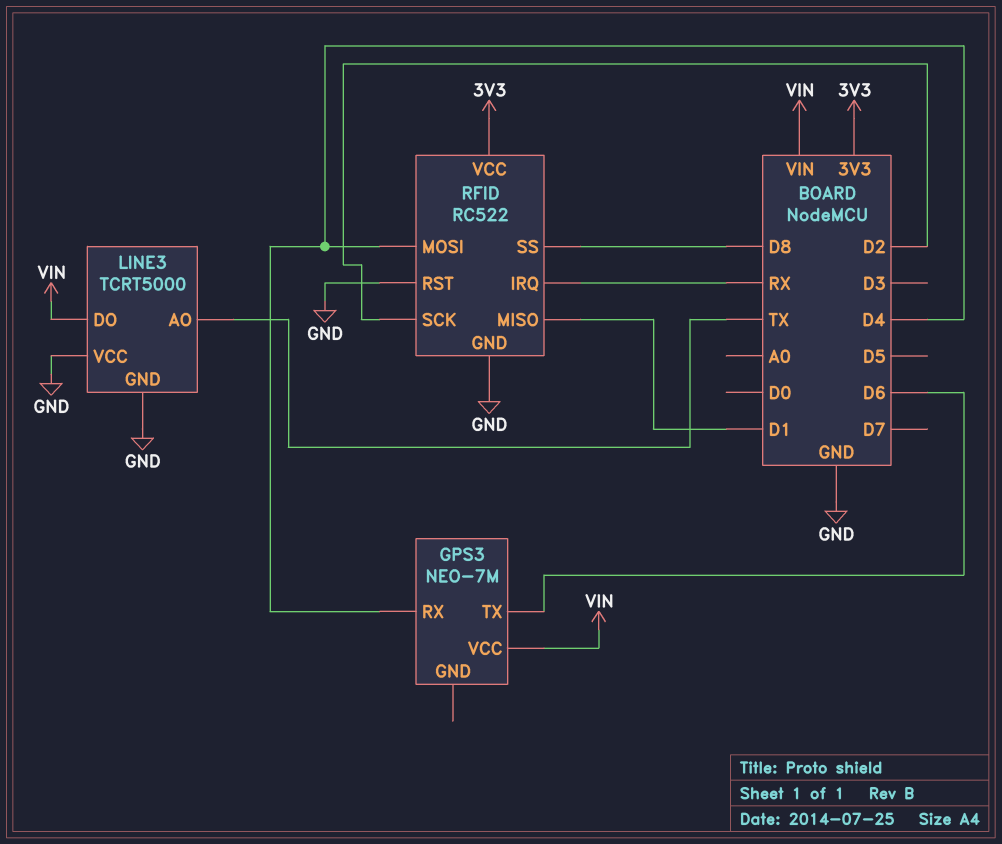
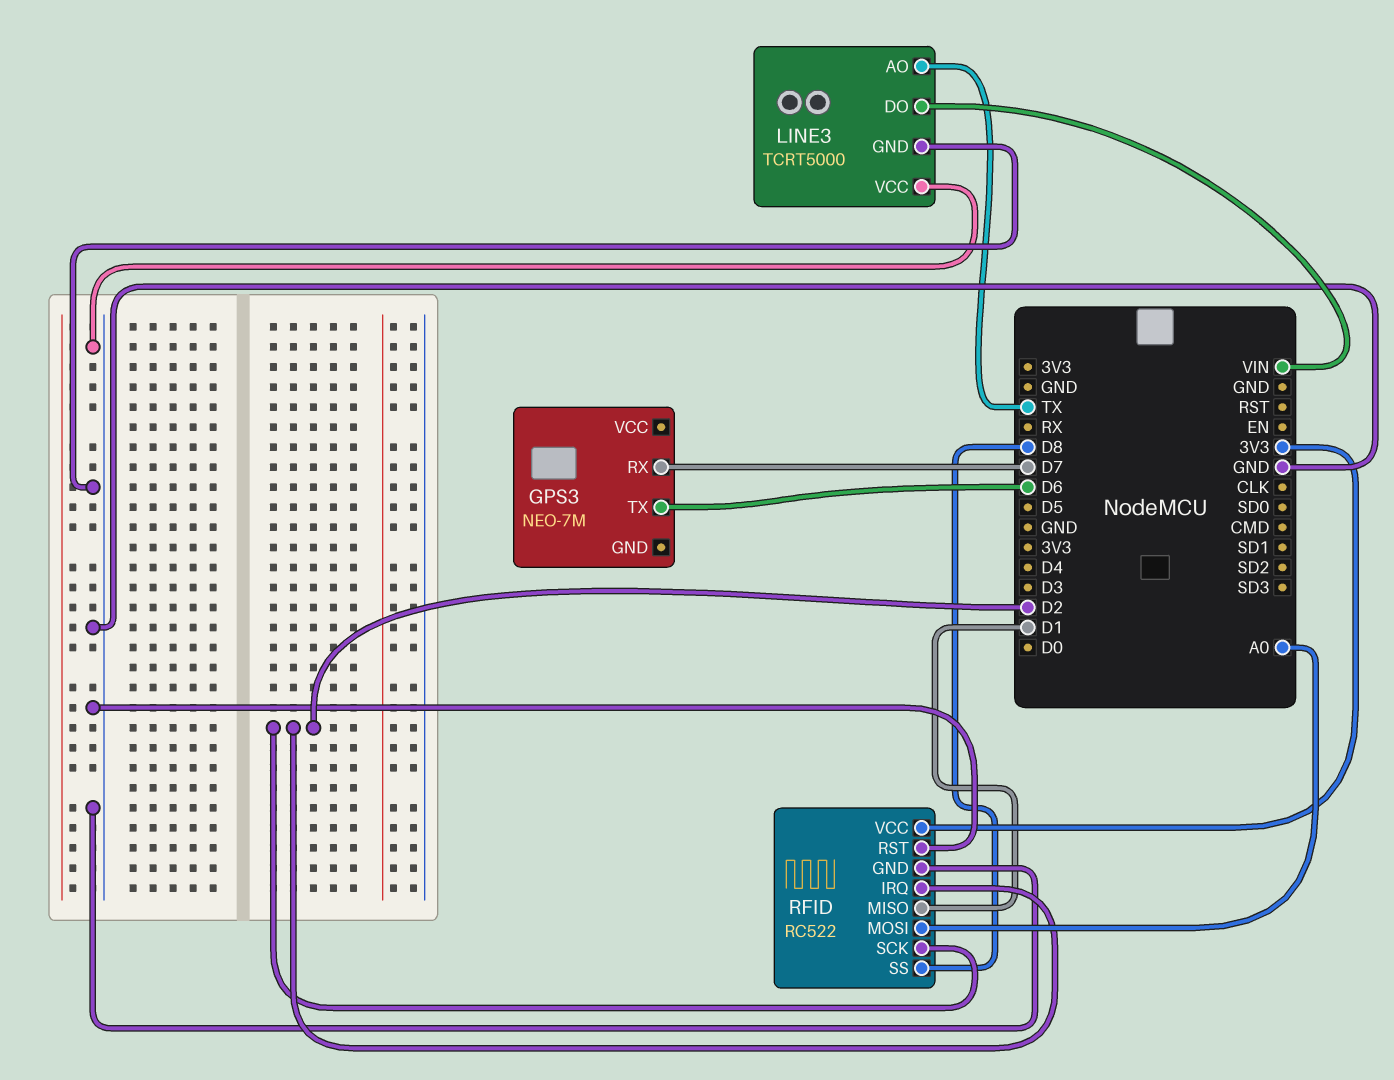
GPS3 pin RX: D4 -> D7
GPS3 pin VCC: VIN -> none
RFID pin IRQ: RX -> D2
RFID pin MOSI: D4 -> A0

